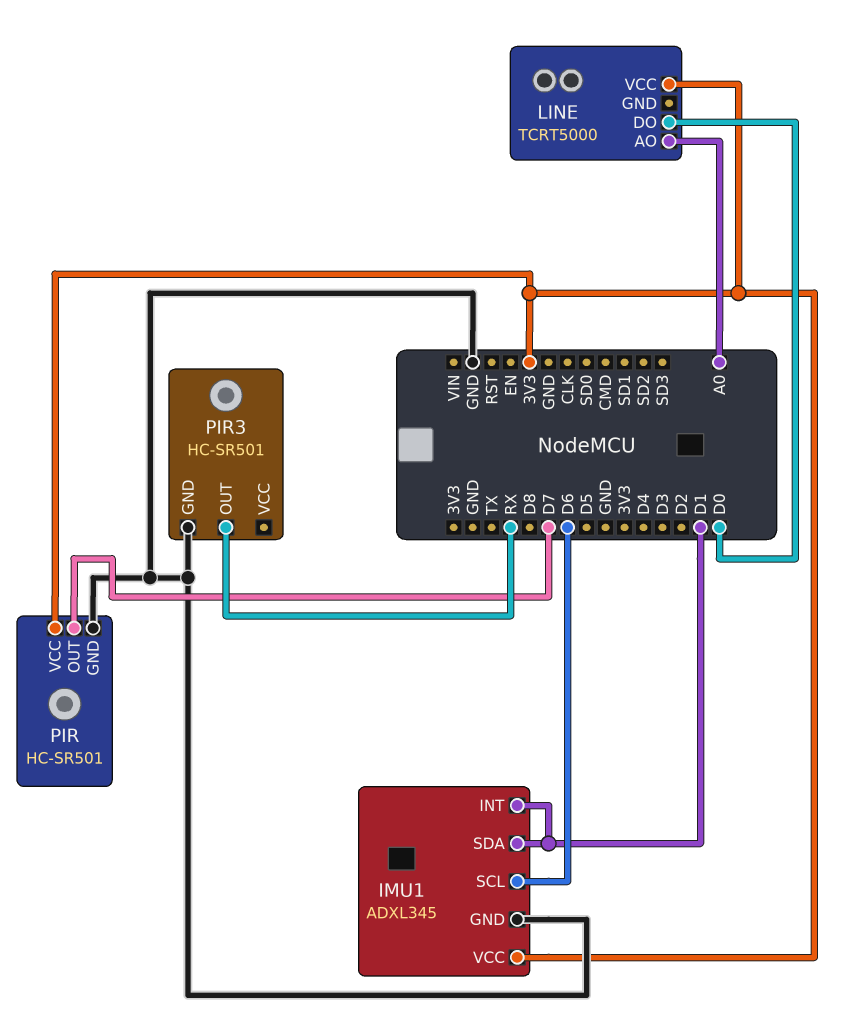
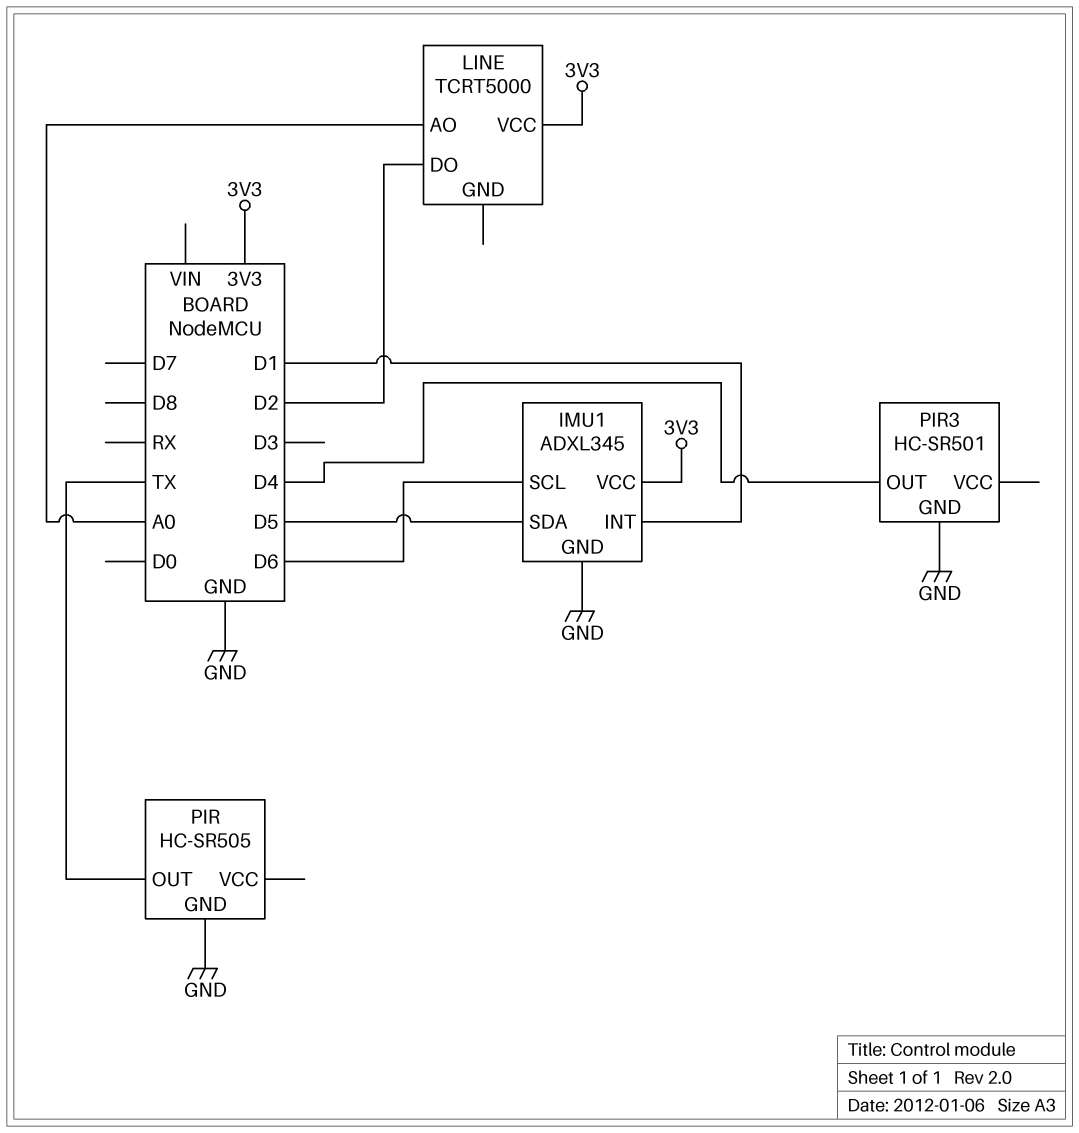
IMU1 pin SDA: D1 -> D5
LINE pin DO: D0 -> D2
PIR: HC-SR501 -> HC-SR505
PIR pin OUT: D7 -> TX
PIR pin VCC: 3V3 -> none
PIR3 pin OUT: RX -> D4

